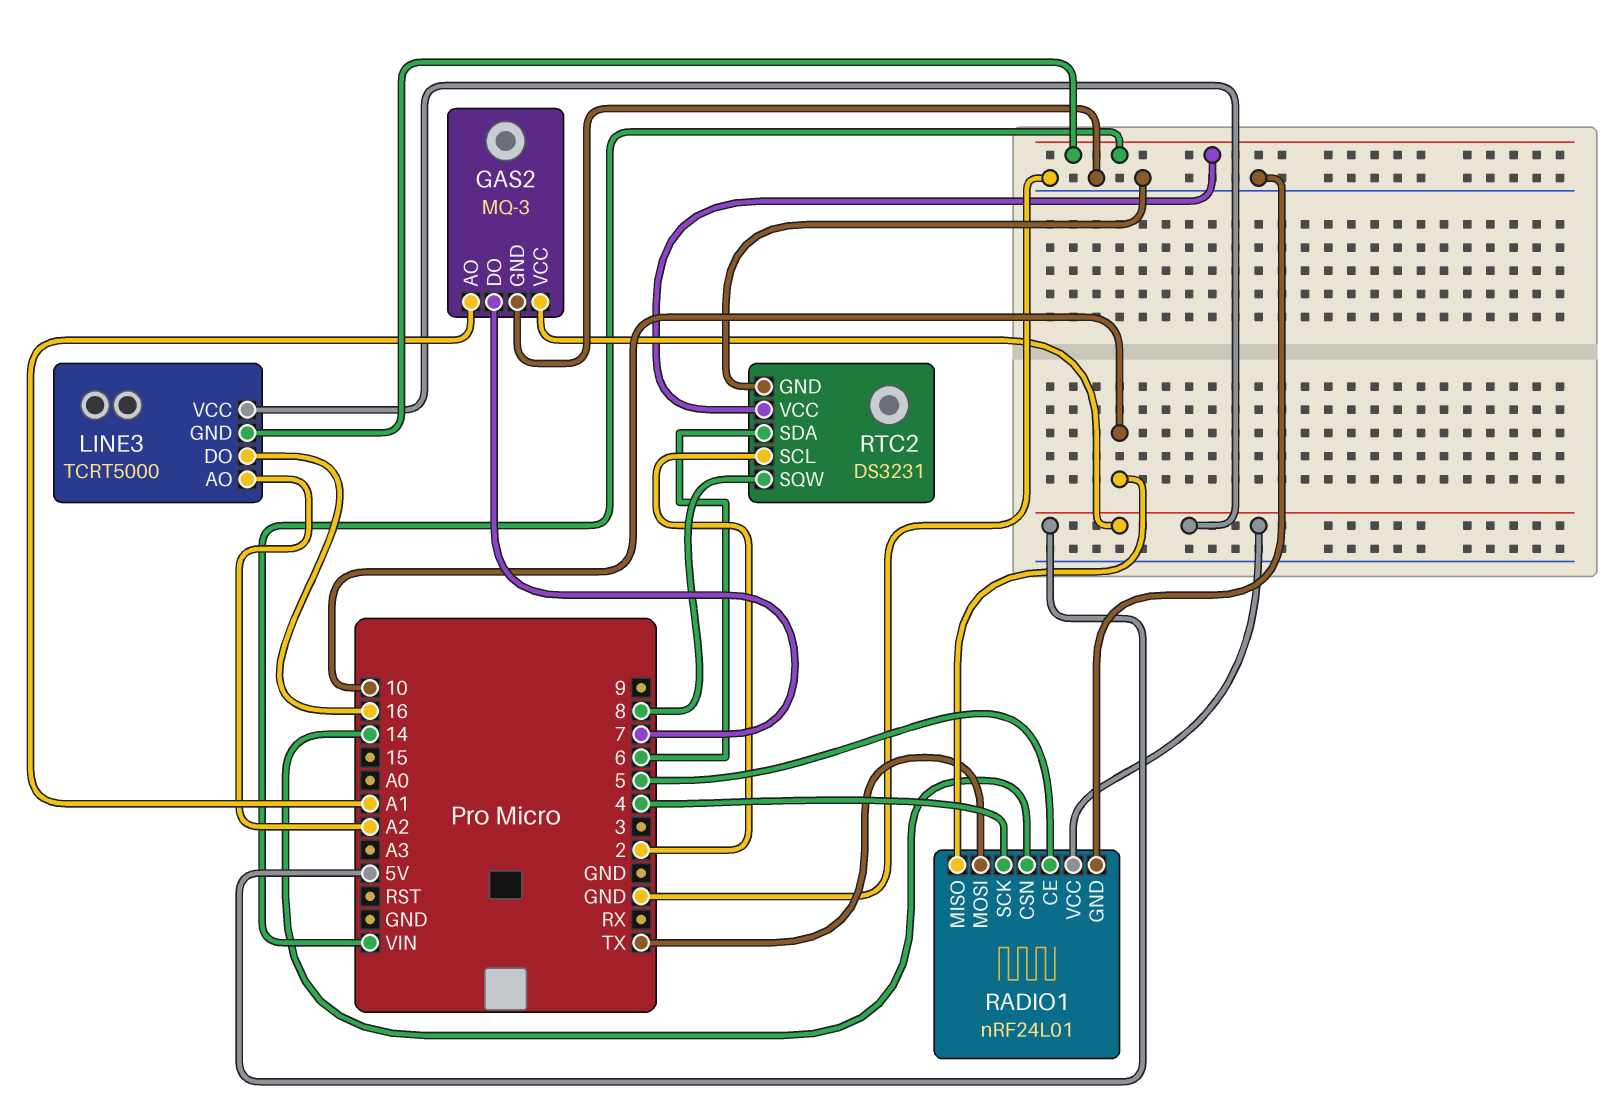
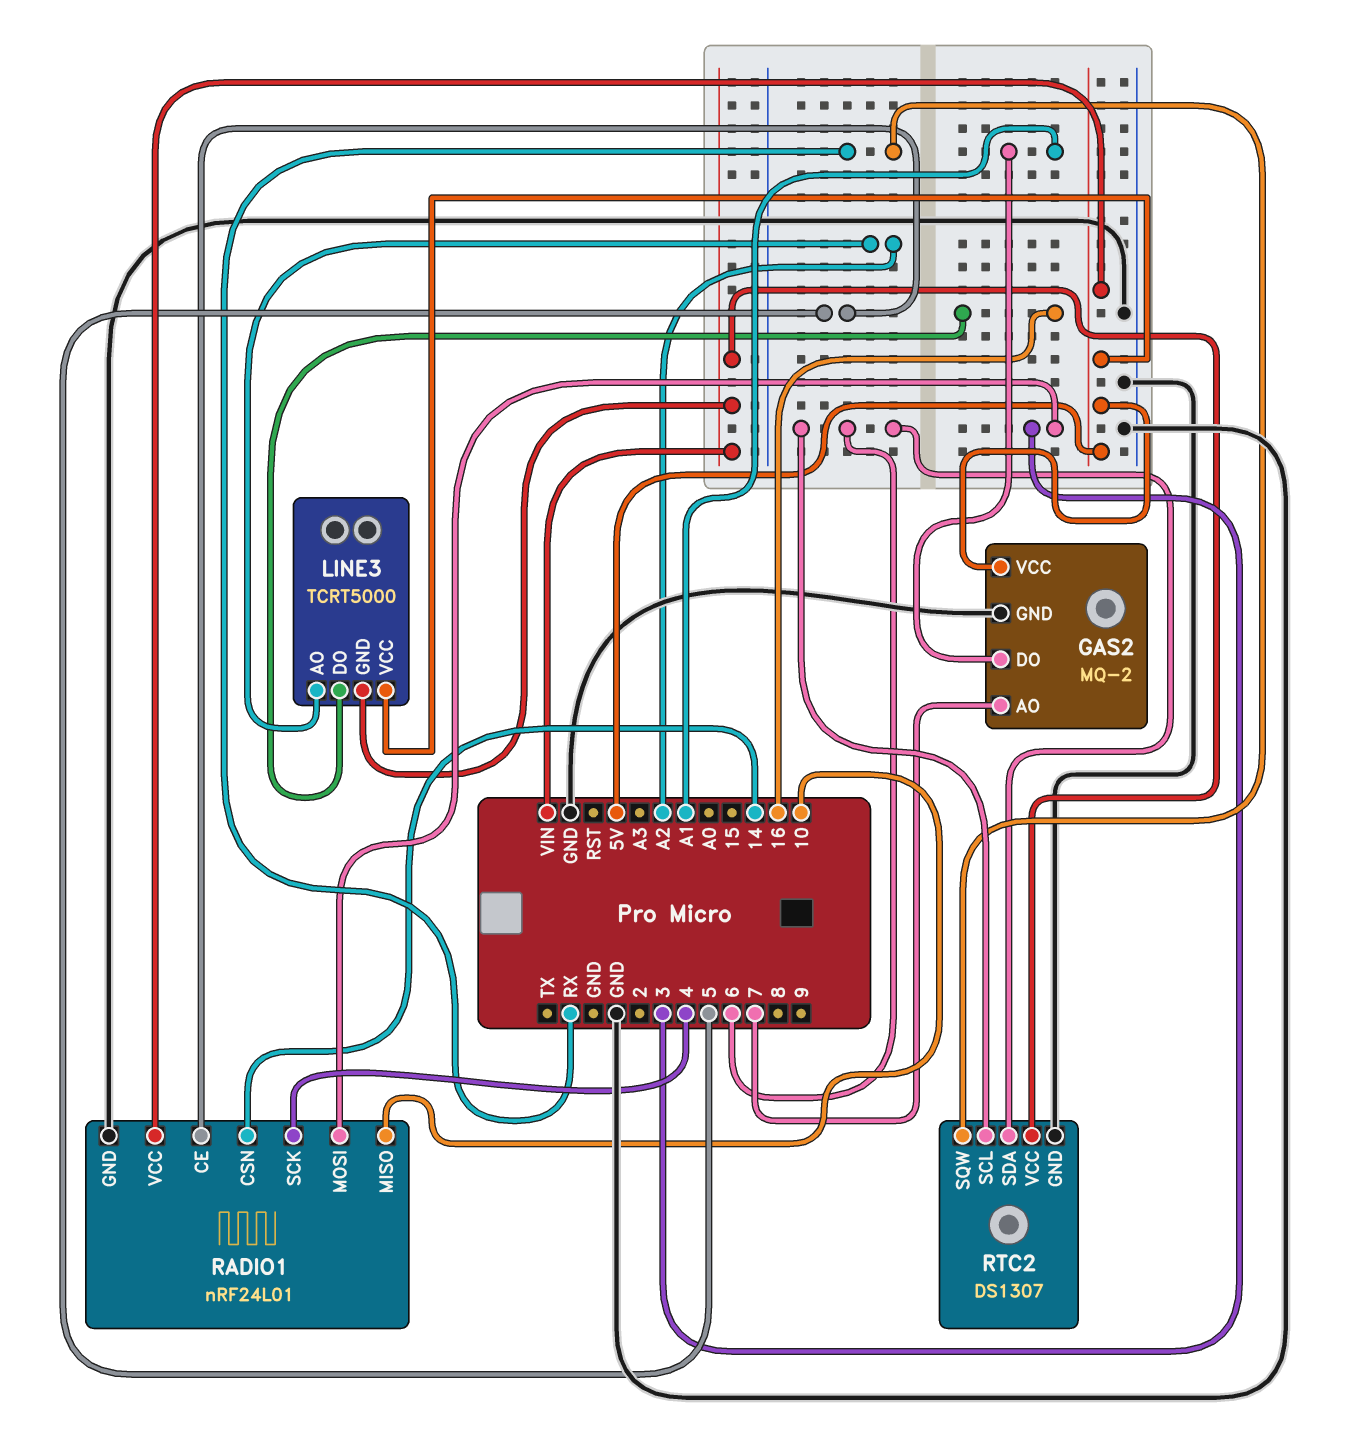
GAS2: MQ-3 -> MQ-2
GAS2 pin AO: A1 -> 7
GAS2 pin DO: 7 -> A1
RADIO1 pin MOSI: TX -> 3
RTC2: DS3231 -> DS1307
RTC2 pin SCL: 2 -> 6
RTC2 pin SQW: 8 -> RX

